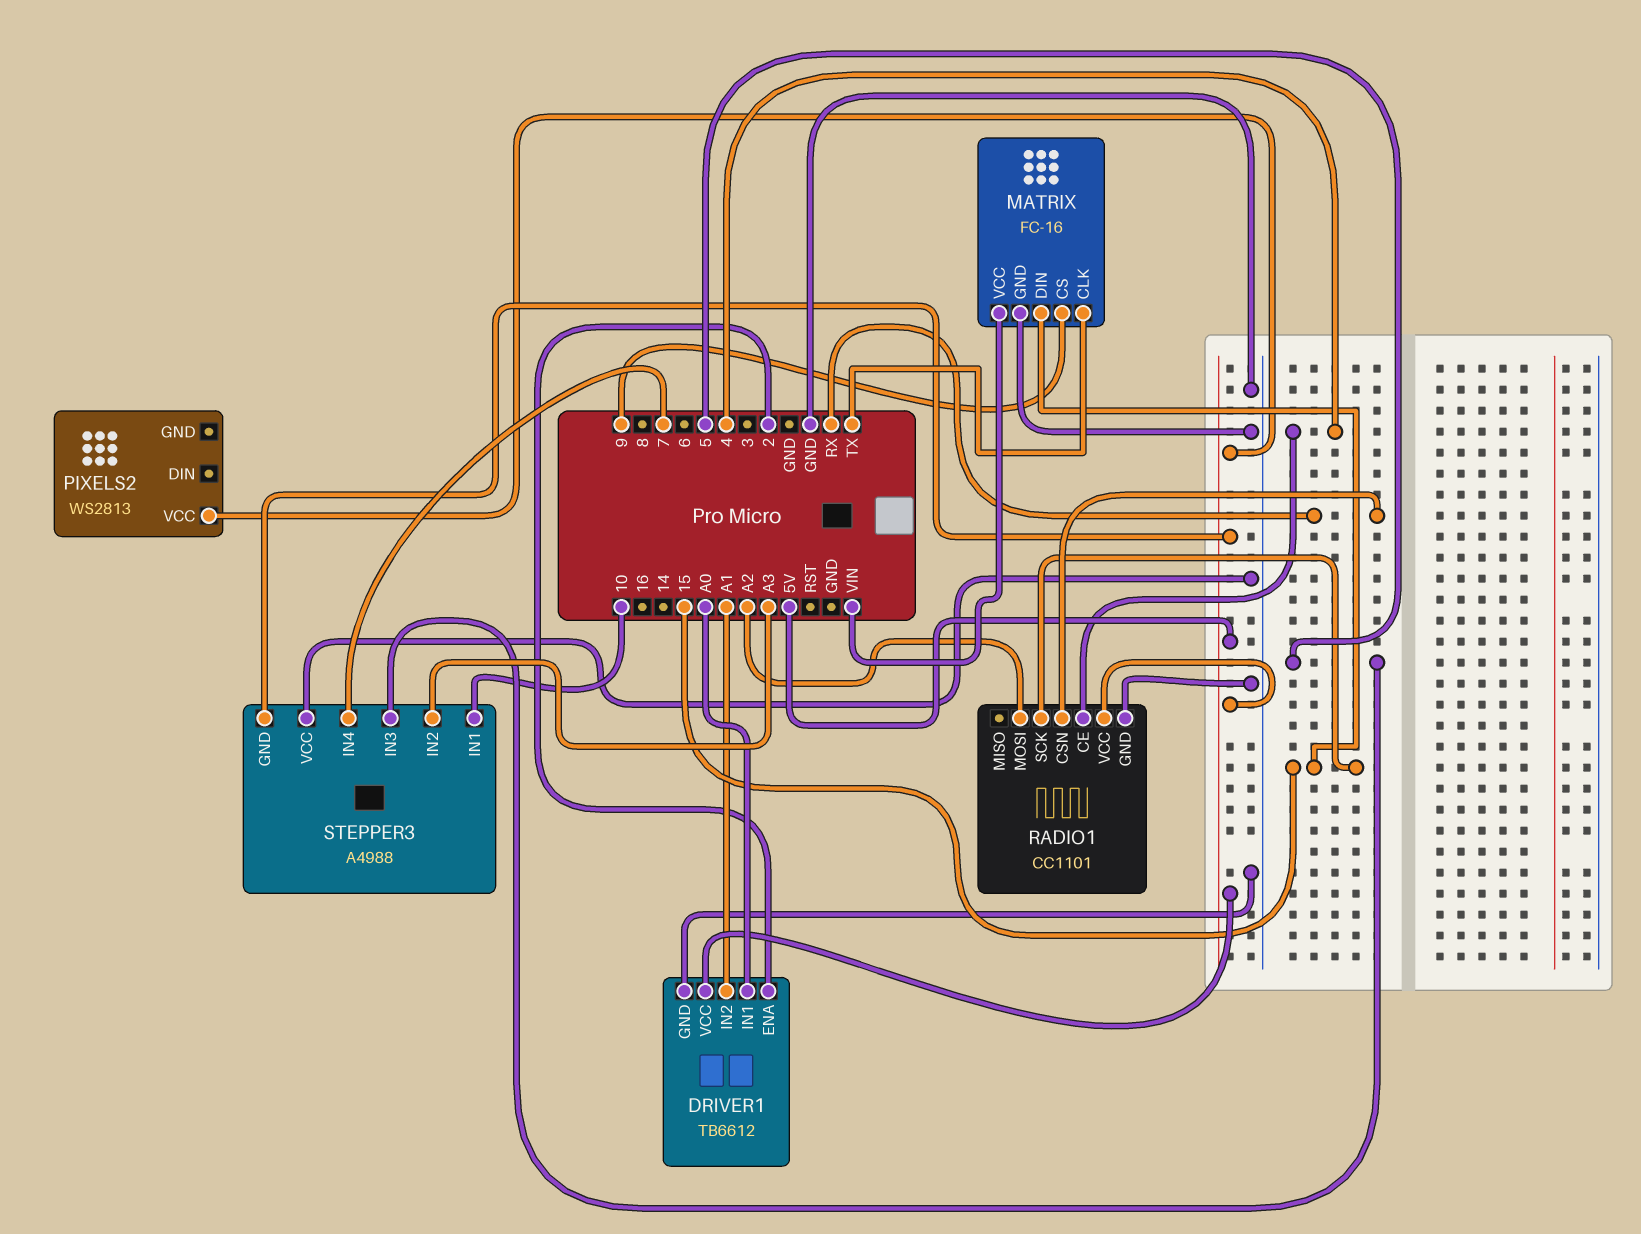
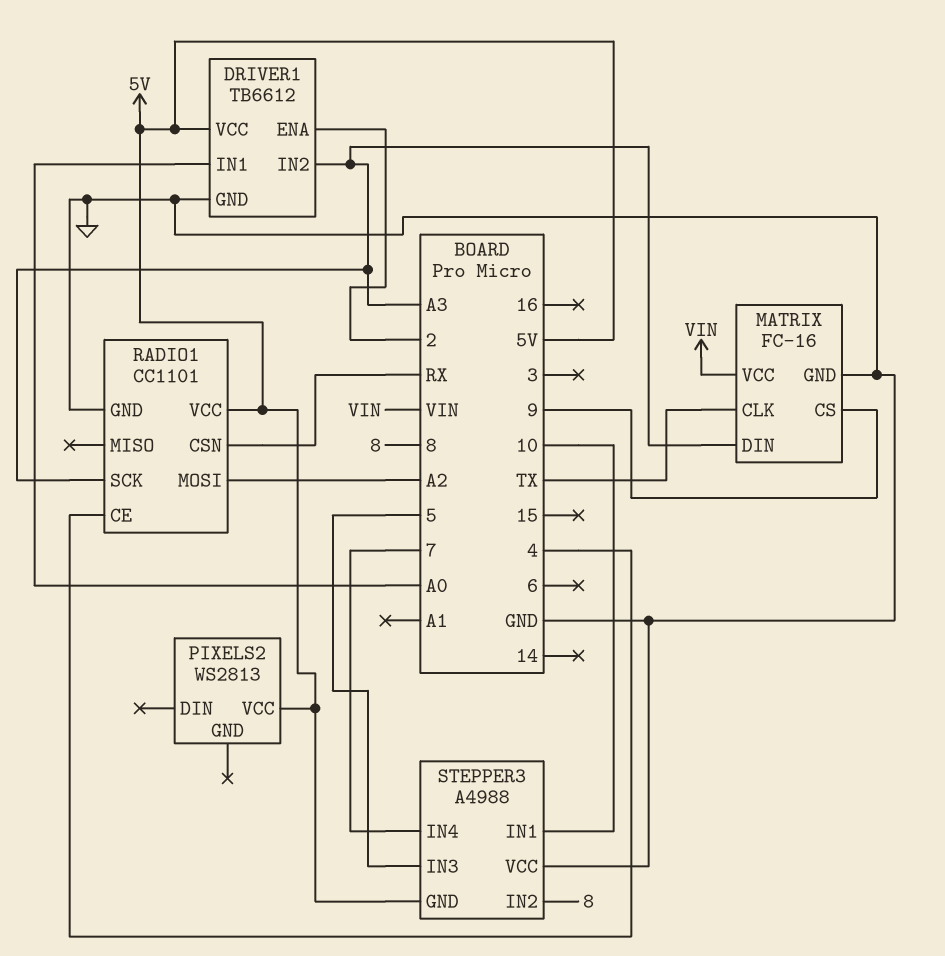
DRIVER1 pin IN2: A1 -> A3
MATRIX pin DIN: 15 -> A3
RADIO1 pin SCK: 15 -> A3
STEPPER3 pin IN2: A3 -> 8

